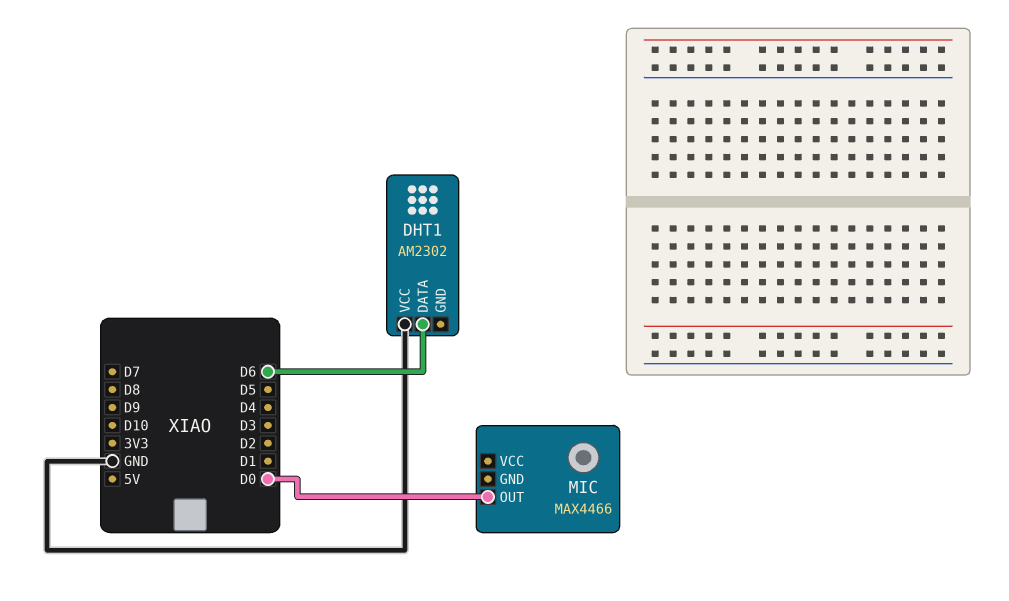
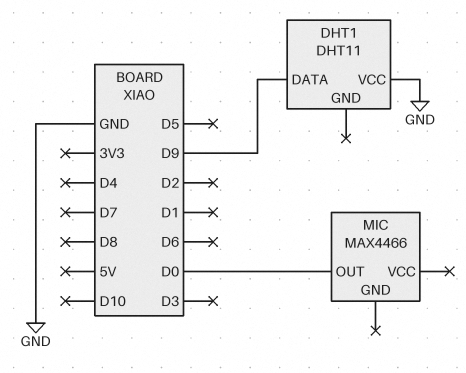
DHT1: AM2302 -> DHT11
DHT1 pin DATA: D6 -> D9

